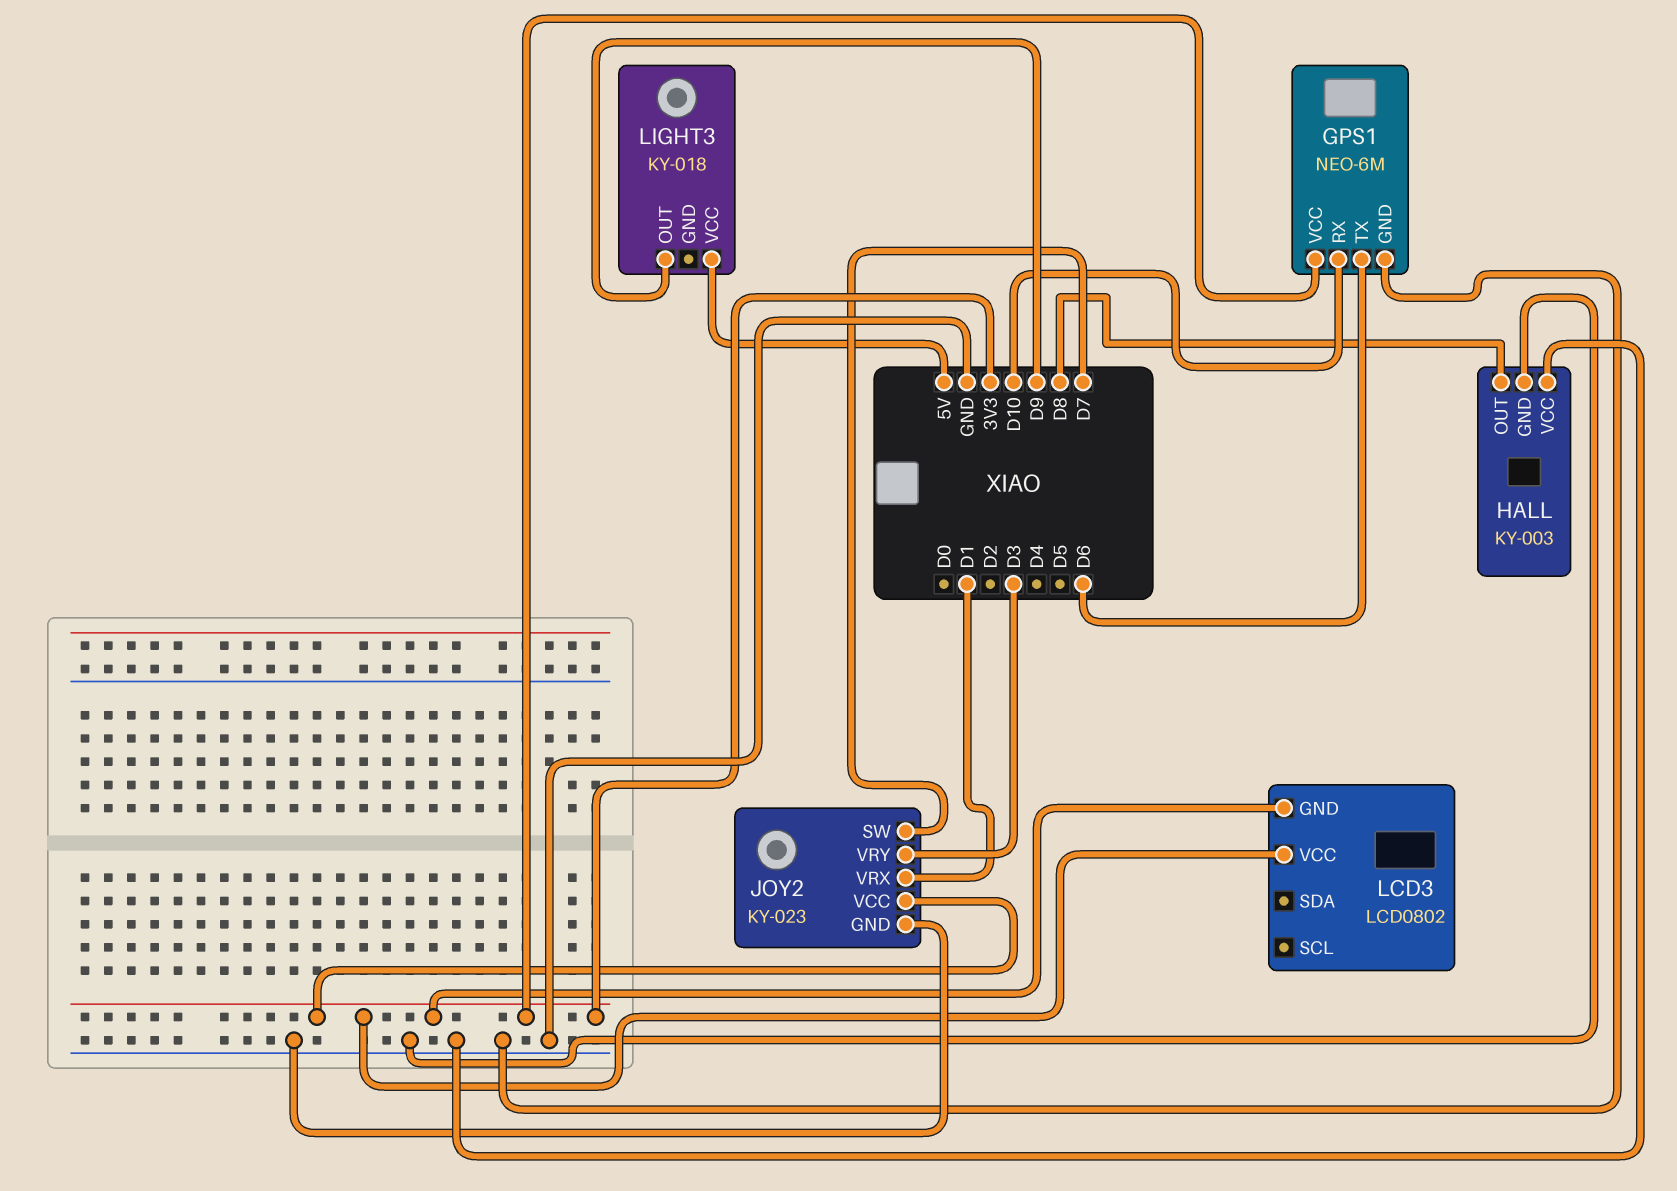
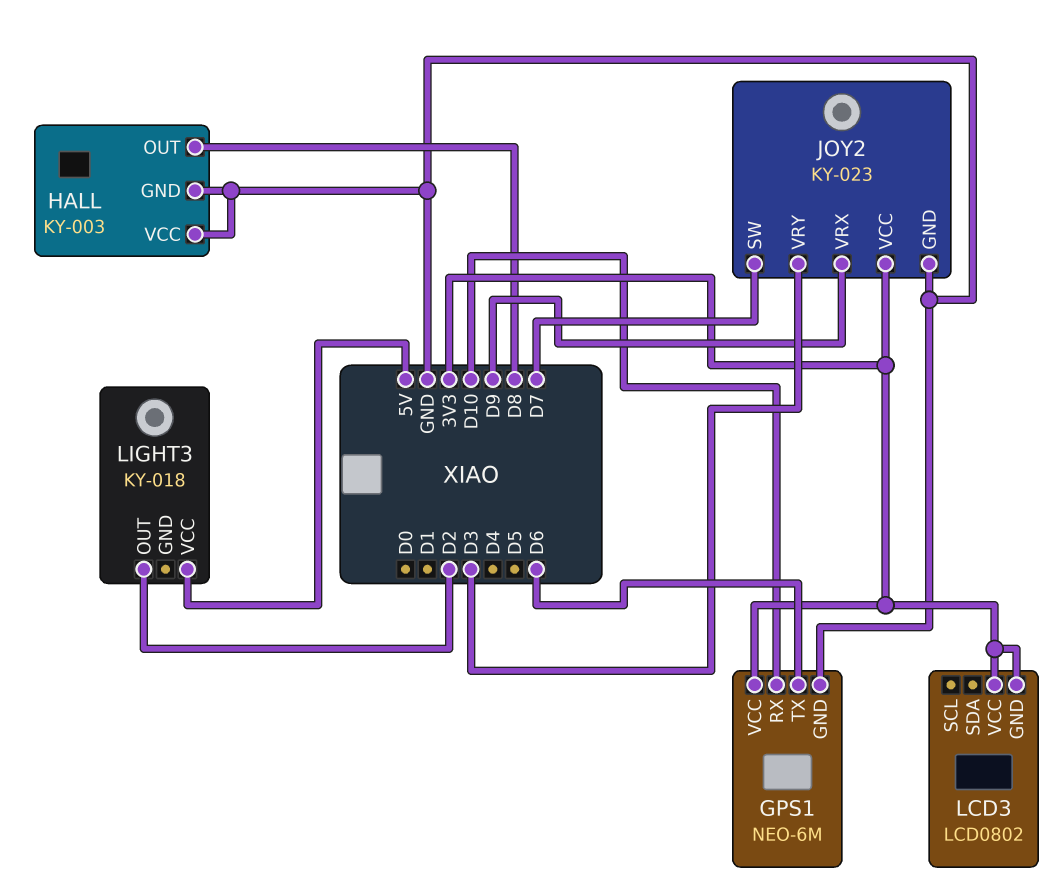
JOY2 pin VRX: D1 -> D9
LIGHT3 pin OUT: D9 -> D2

